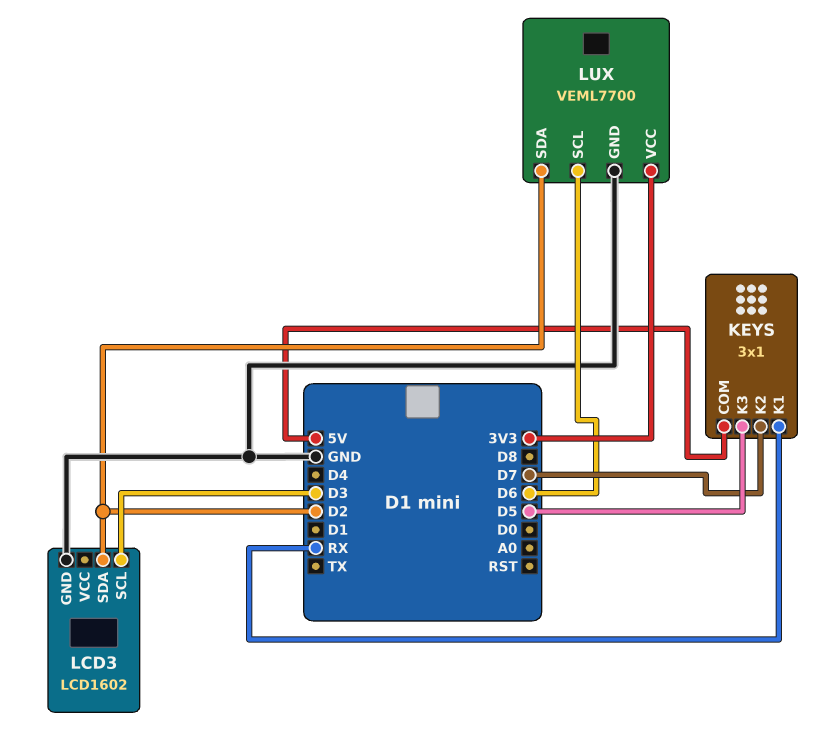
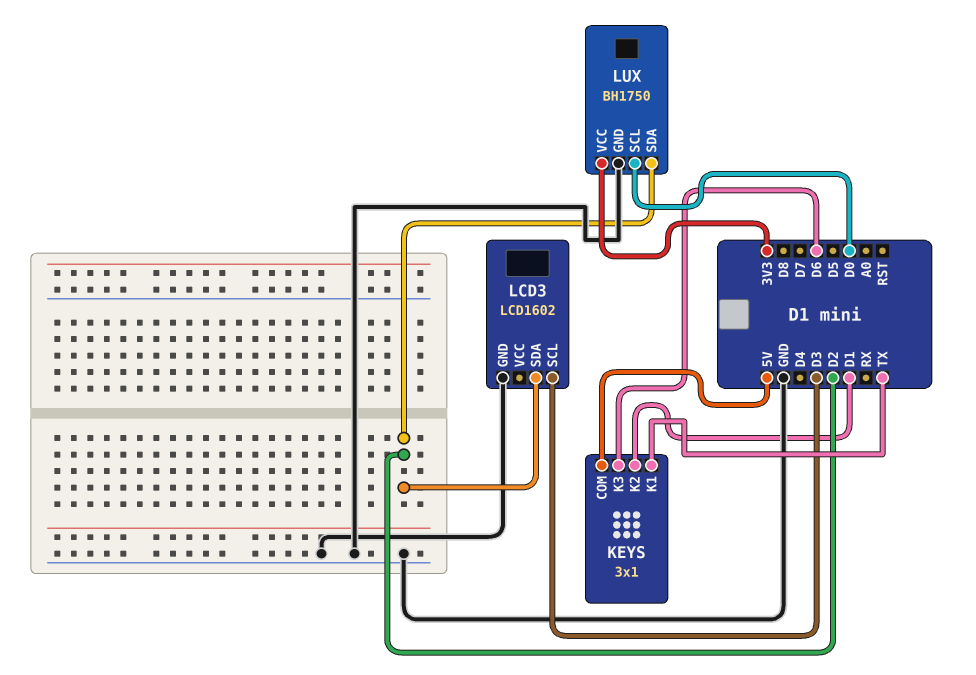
KEYS pin K1: RX -> TX
KEYS pin K2: D7 -> D1
KEYS pin K3: D5 -> D6
LUX: VEML7700 -> BH1750
LUX pin SCL: D6 -> D0

